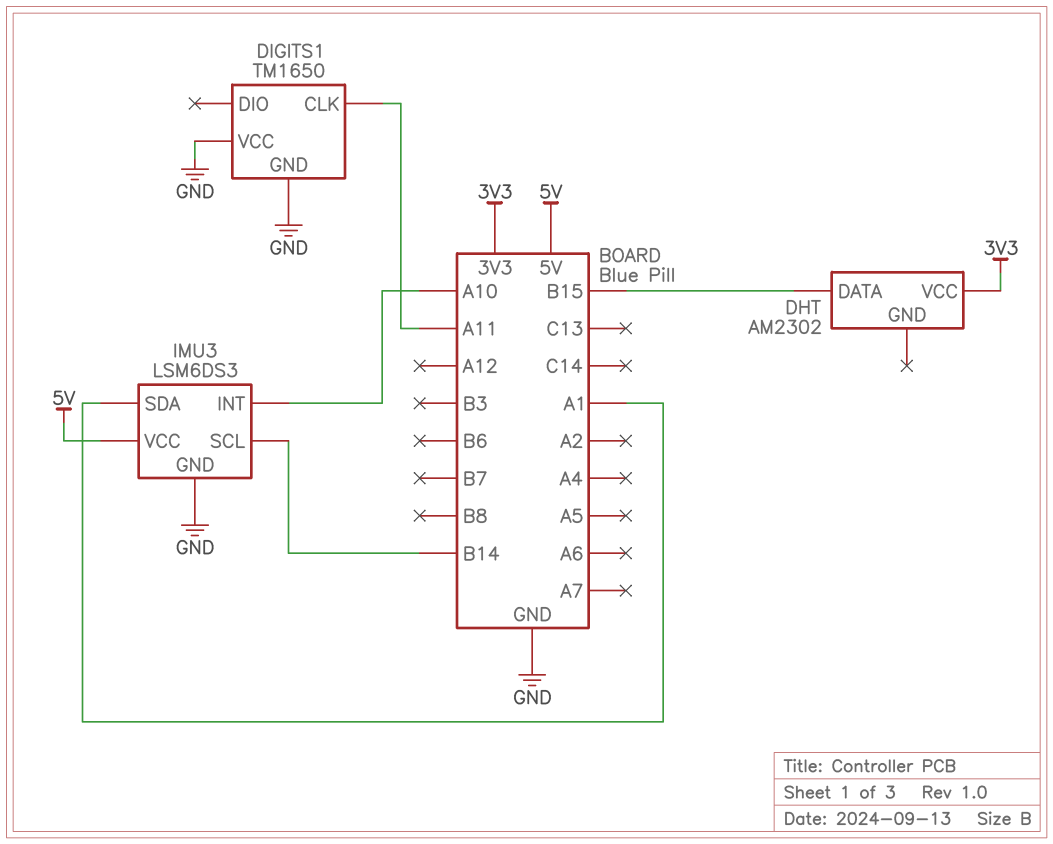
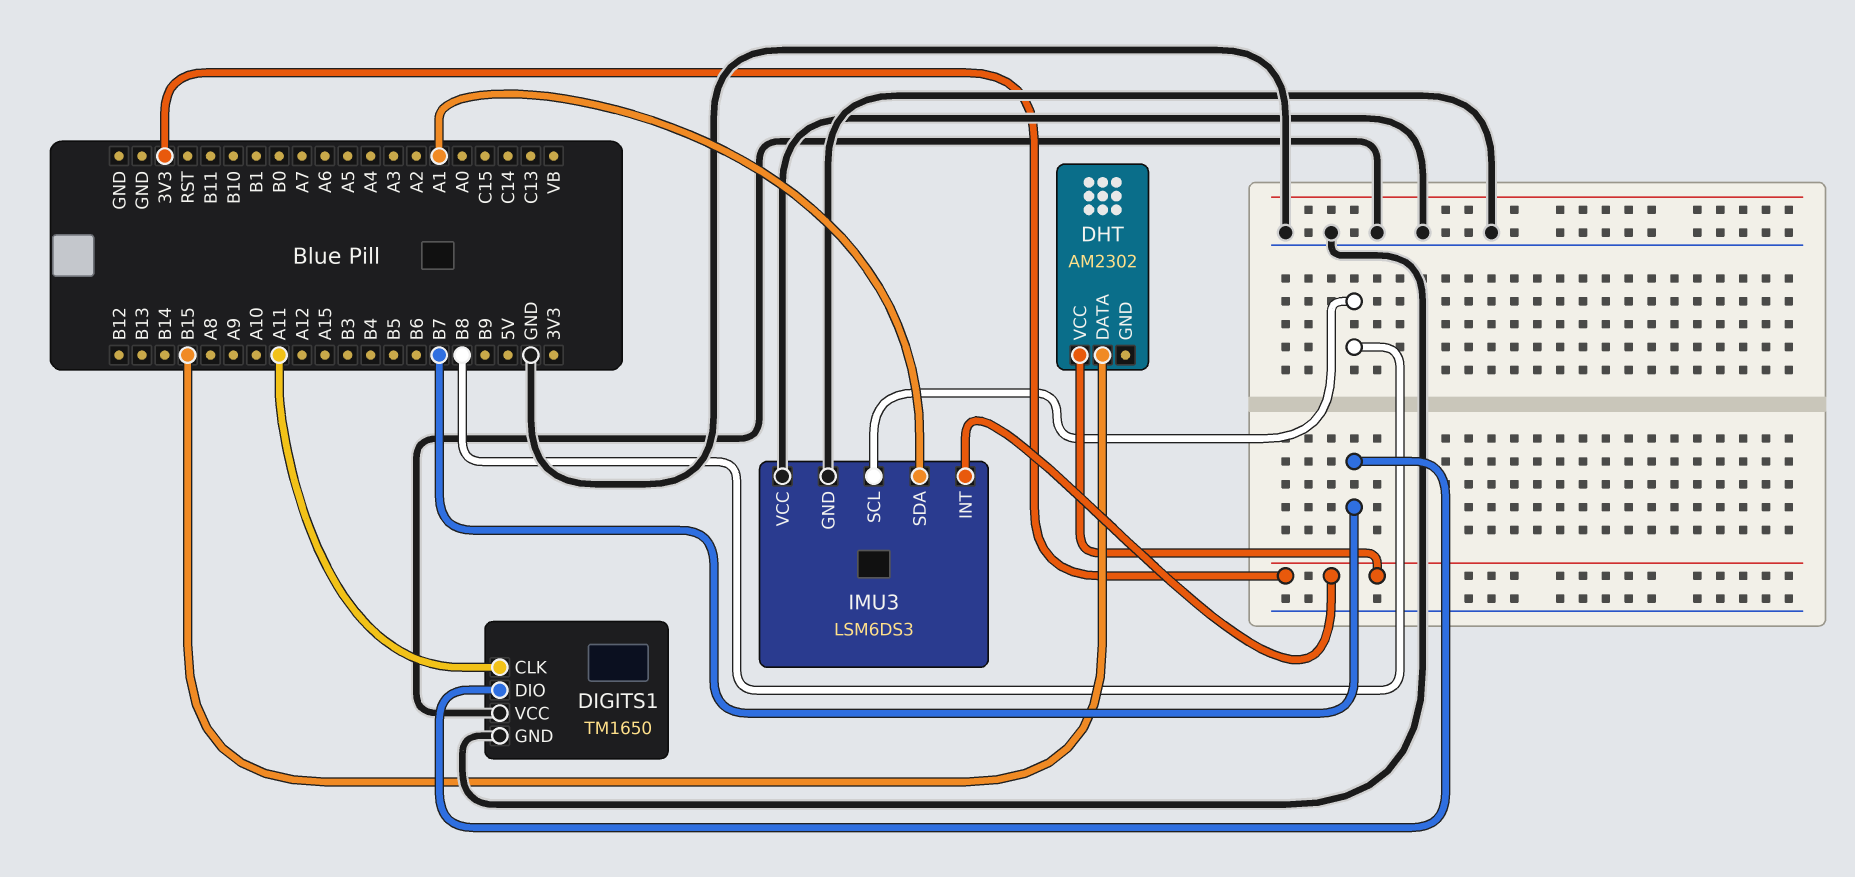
DIGITS1 pin DIO: none -> B7
IMU3 pin INT: A10 -> 3V3
IMU3 pin SCL: B14 -> B8
IMU3 pin VCC: 5V -> GND

